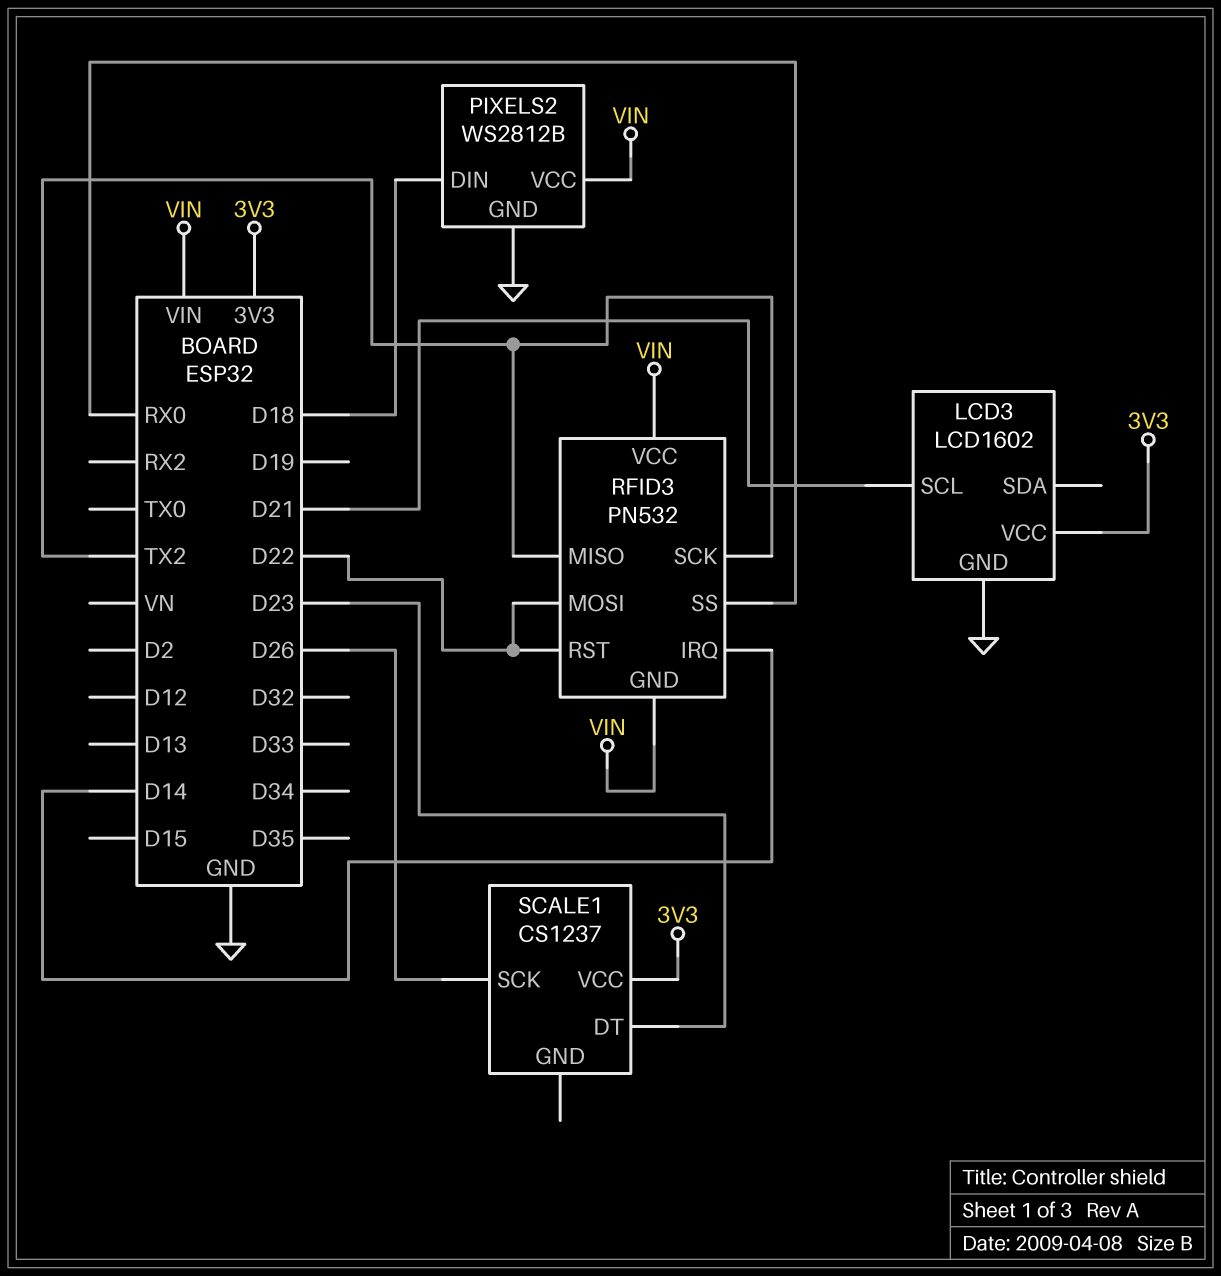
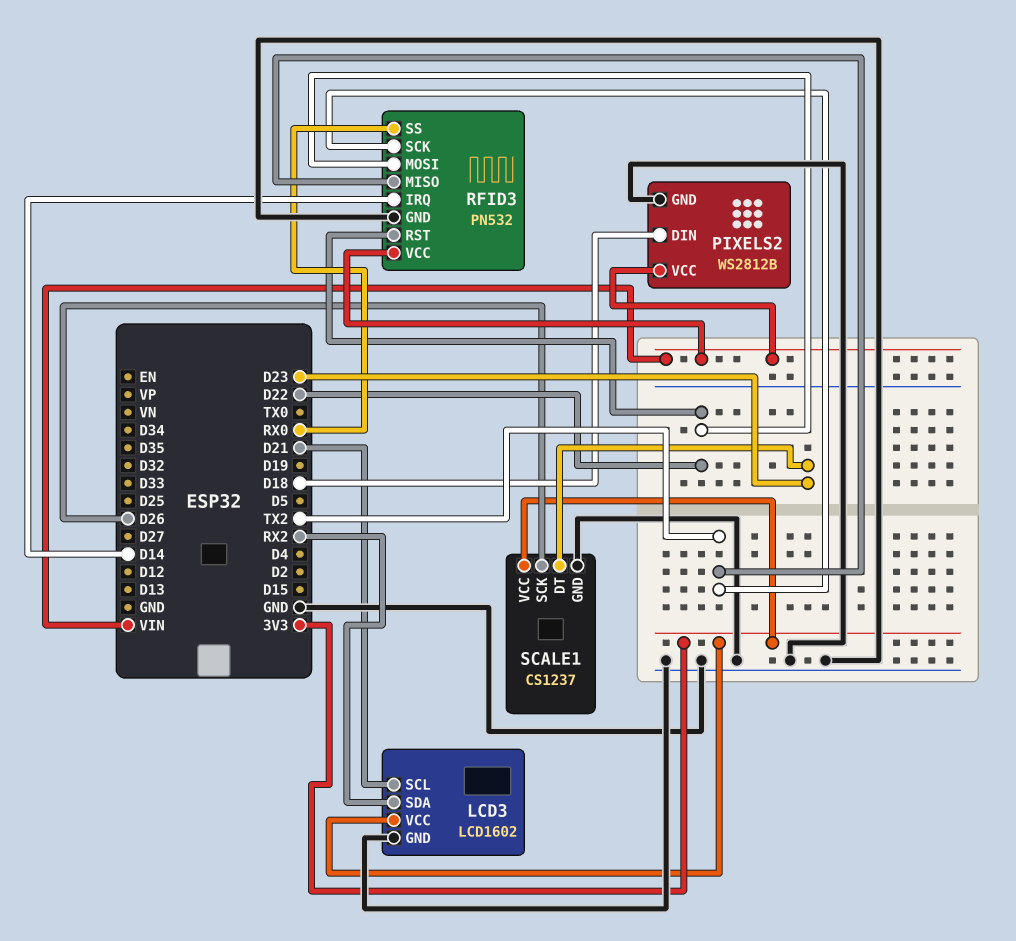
LCD3 pin SDA: none -> RX2
RFID3 pin GND: VIN -> GND
SCALE1 pin GND: none -> GND

